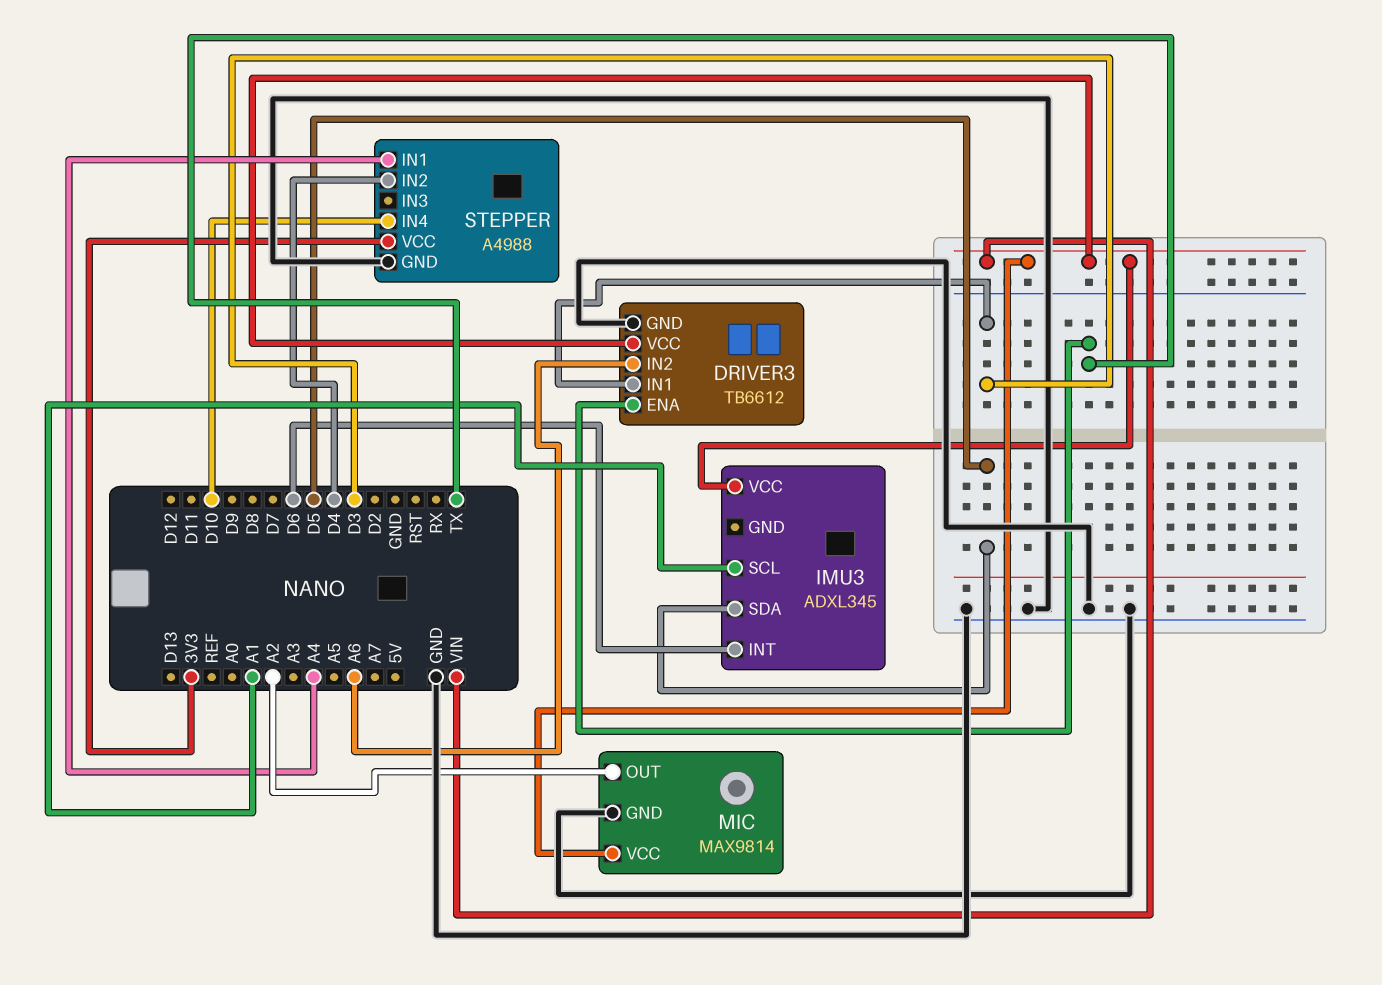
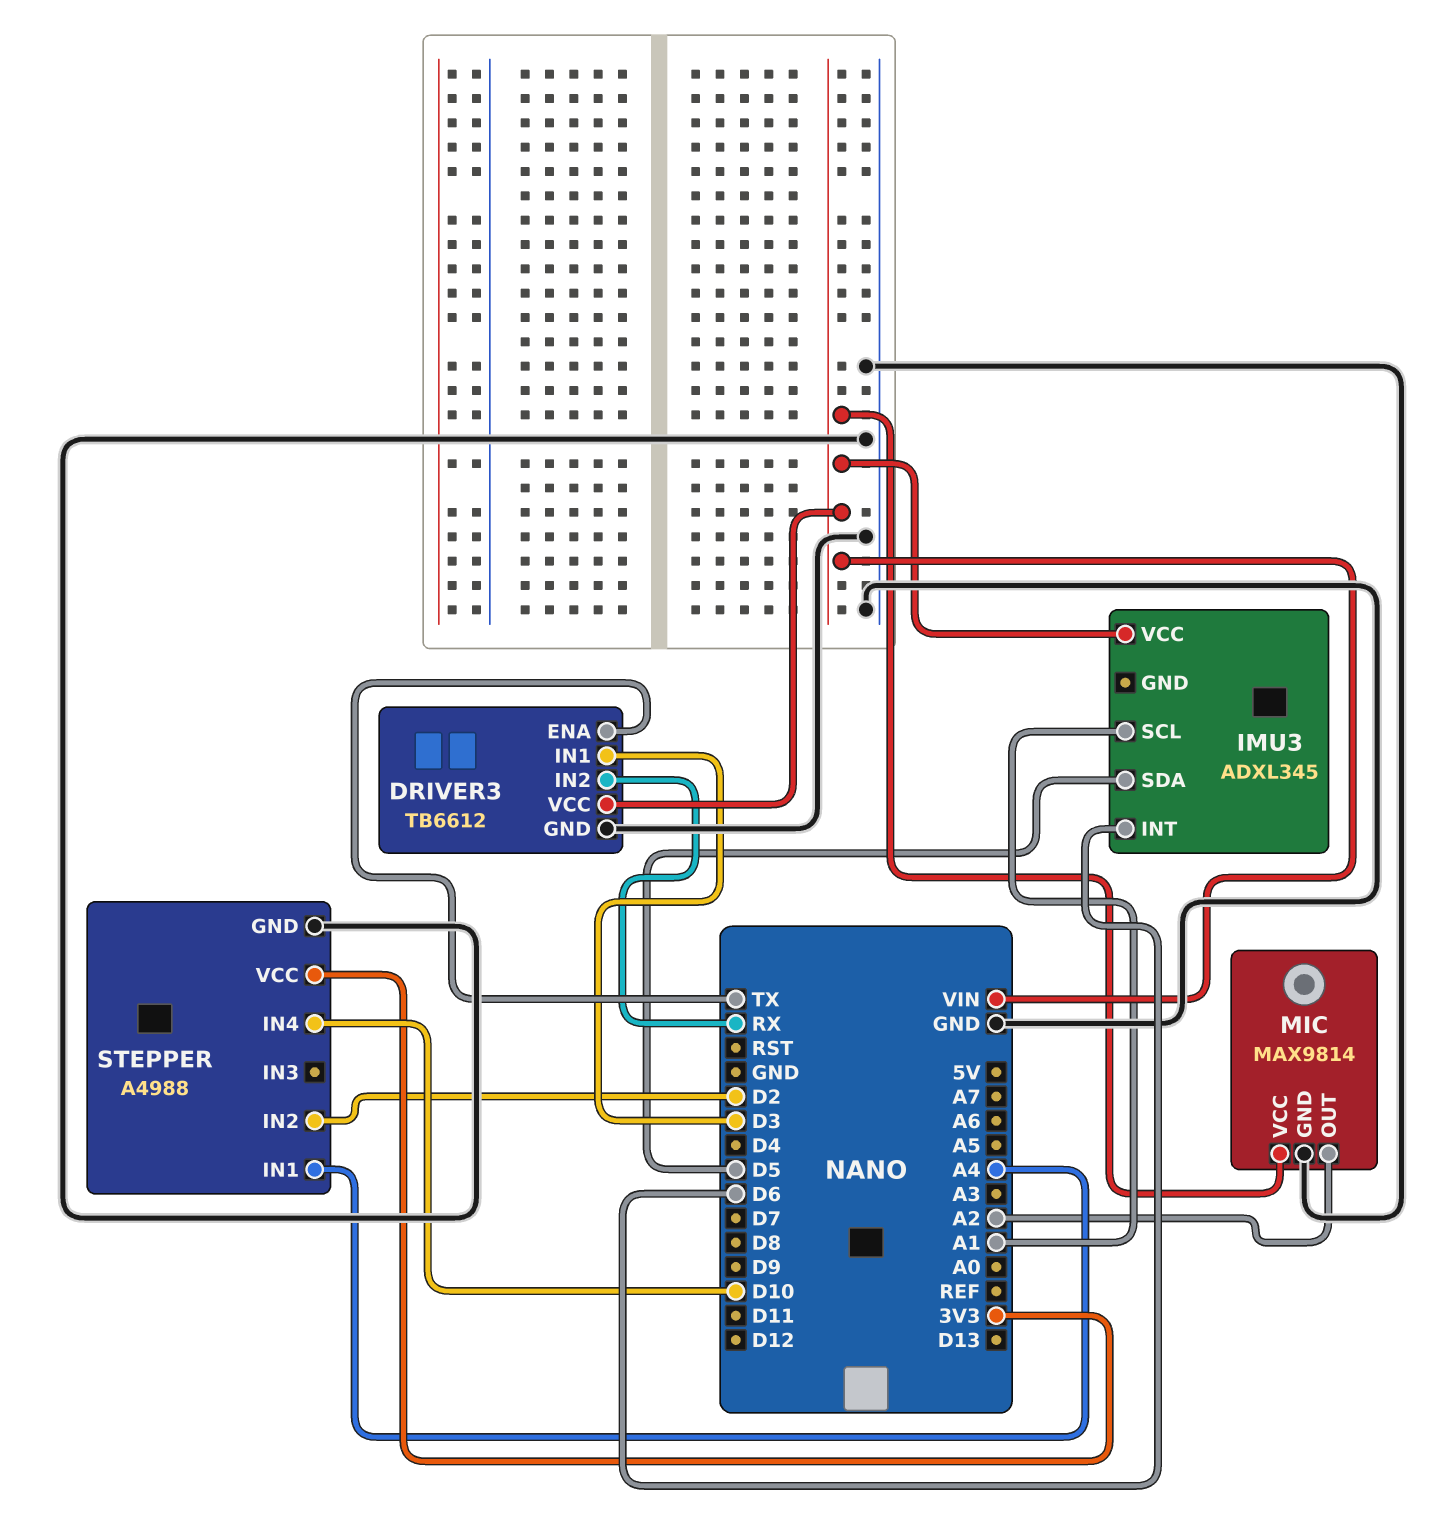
DRIVER3 pin IN2: A6 -> RX
STEPPER pin IN2: D4 -> D2

